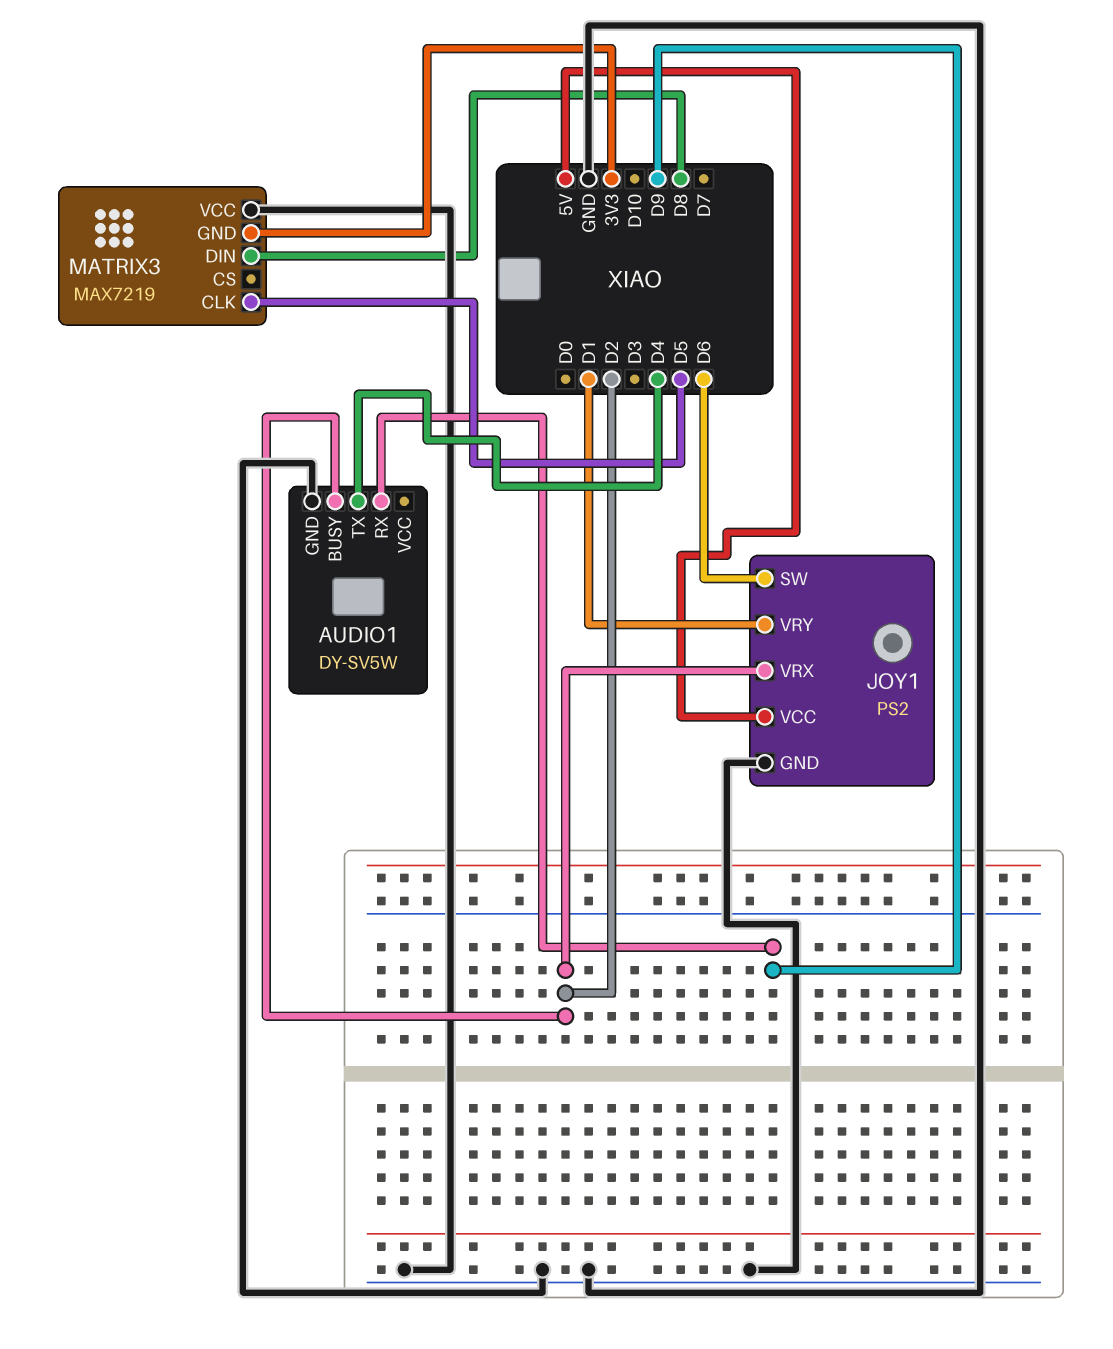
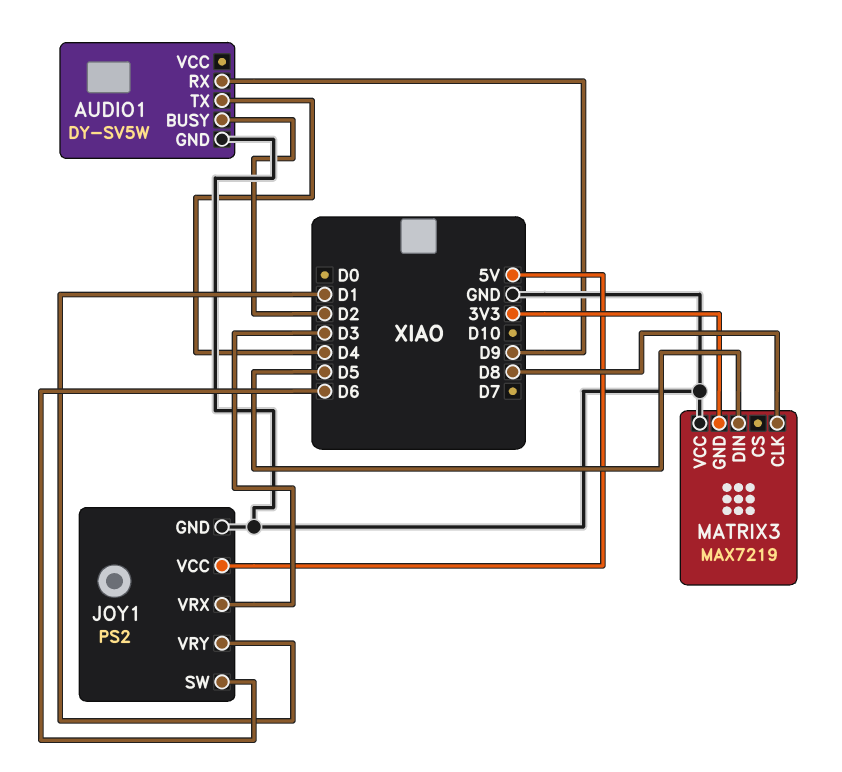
JOY1 pin VRX: D2 -> D3
MATRIX3 pin CLK: D5 -> D8
MATRIX3 pin DIN: D8 -> D5

